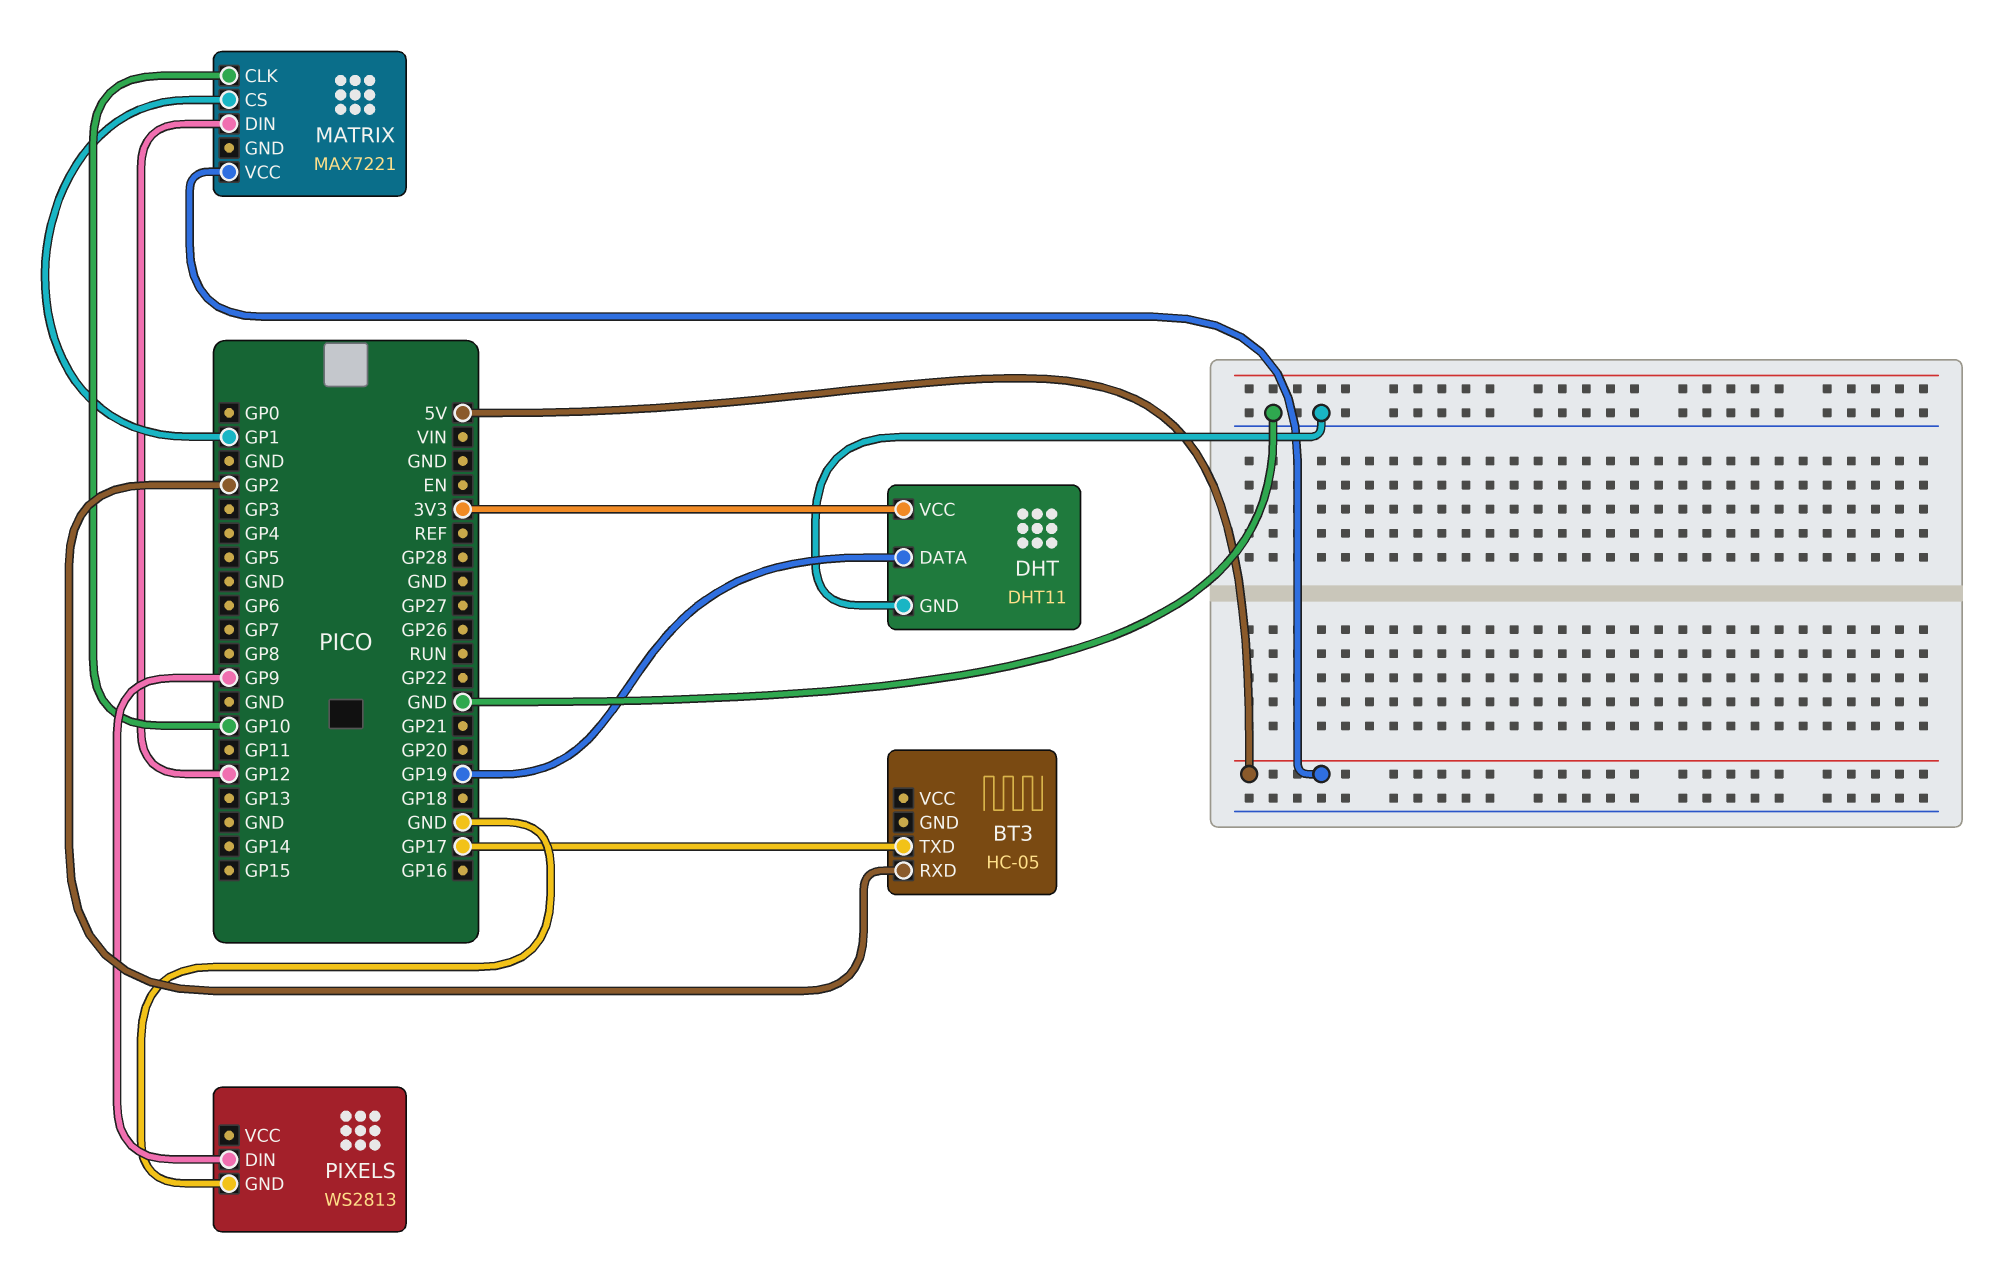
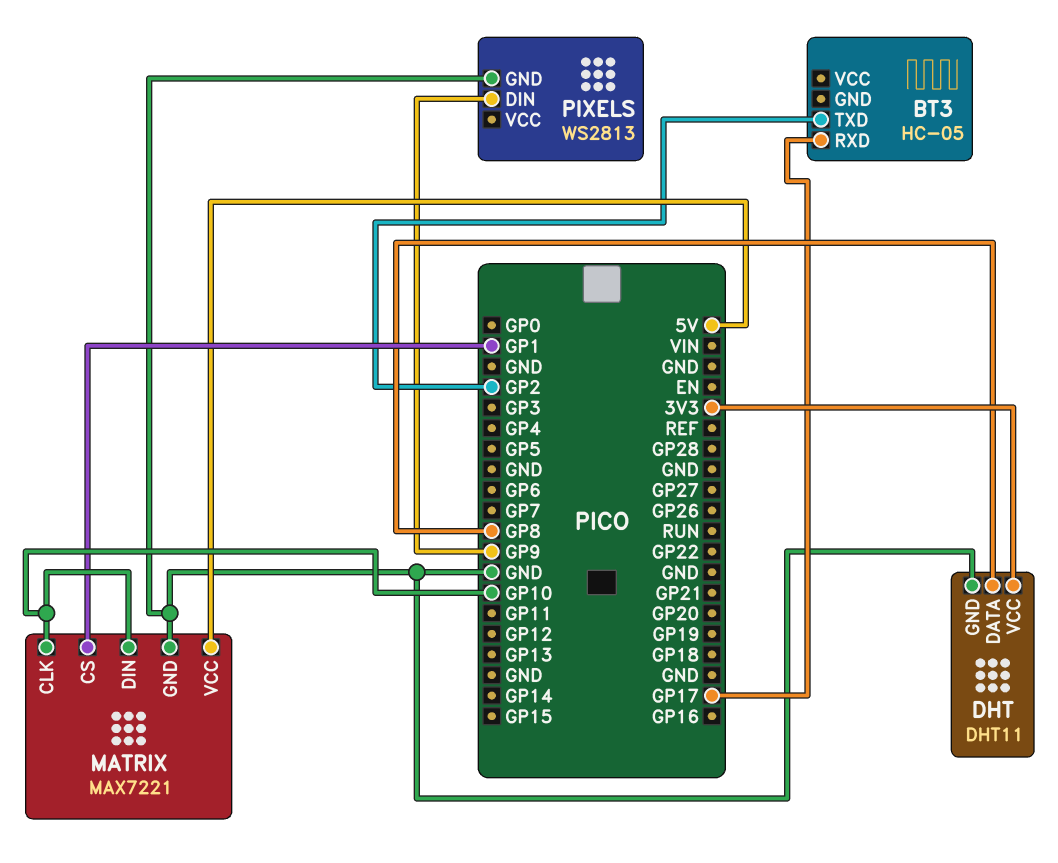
BT3 pin RXD: GP2 -> GP17
BT3 pin TXD: GP17 -> GP2
DHT pin DATA: GP19 -> GP8
MATRIX pin DIN: GP12 -> GP10
MATRIX pin GND: none -> GND

